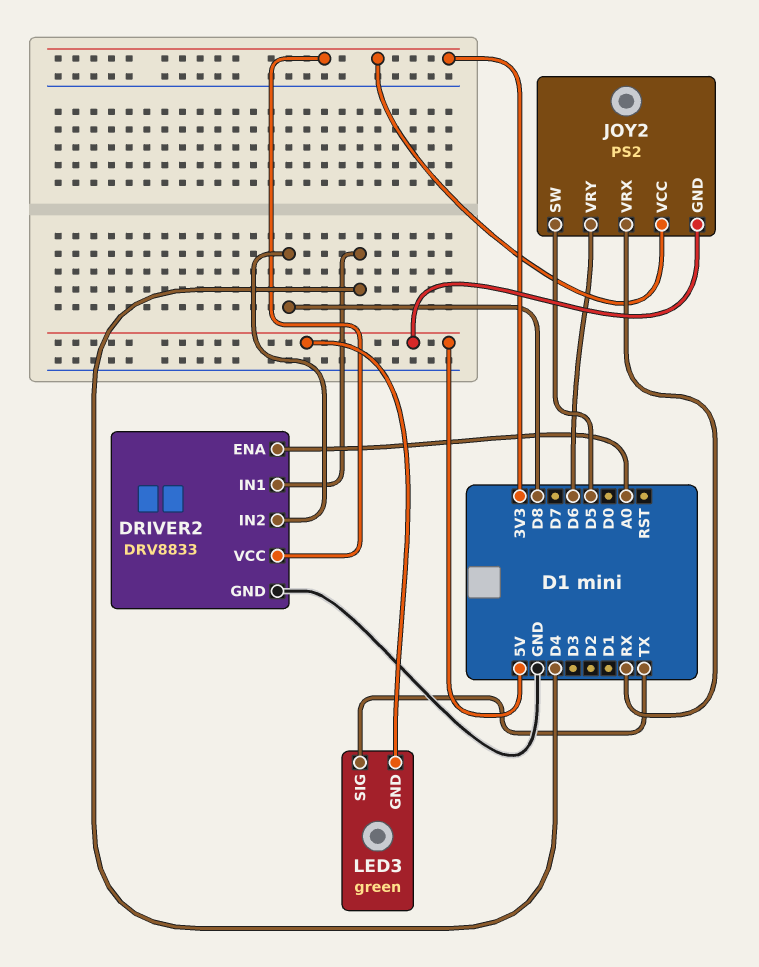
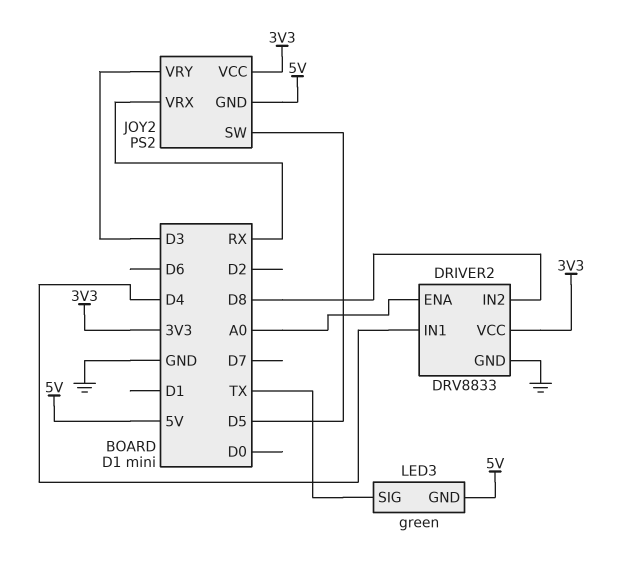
JOY2 pin VRY: D6 -> D3

